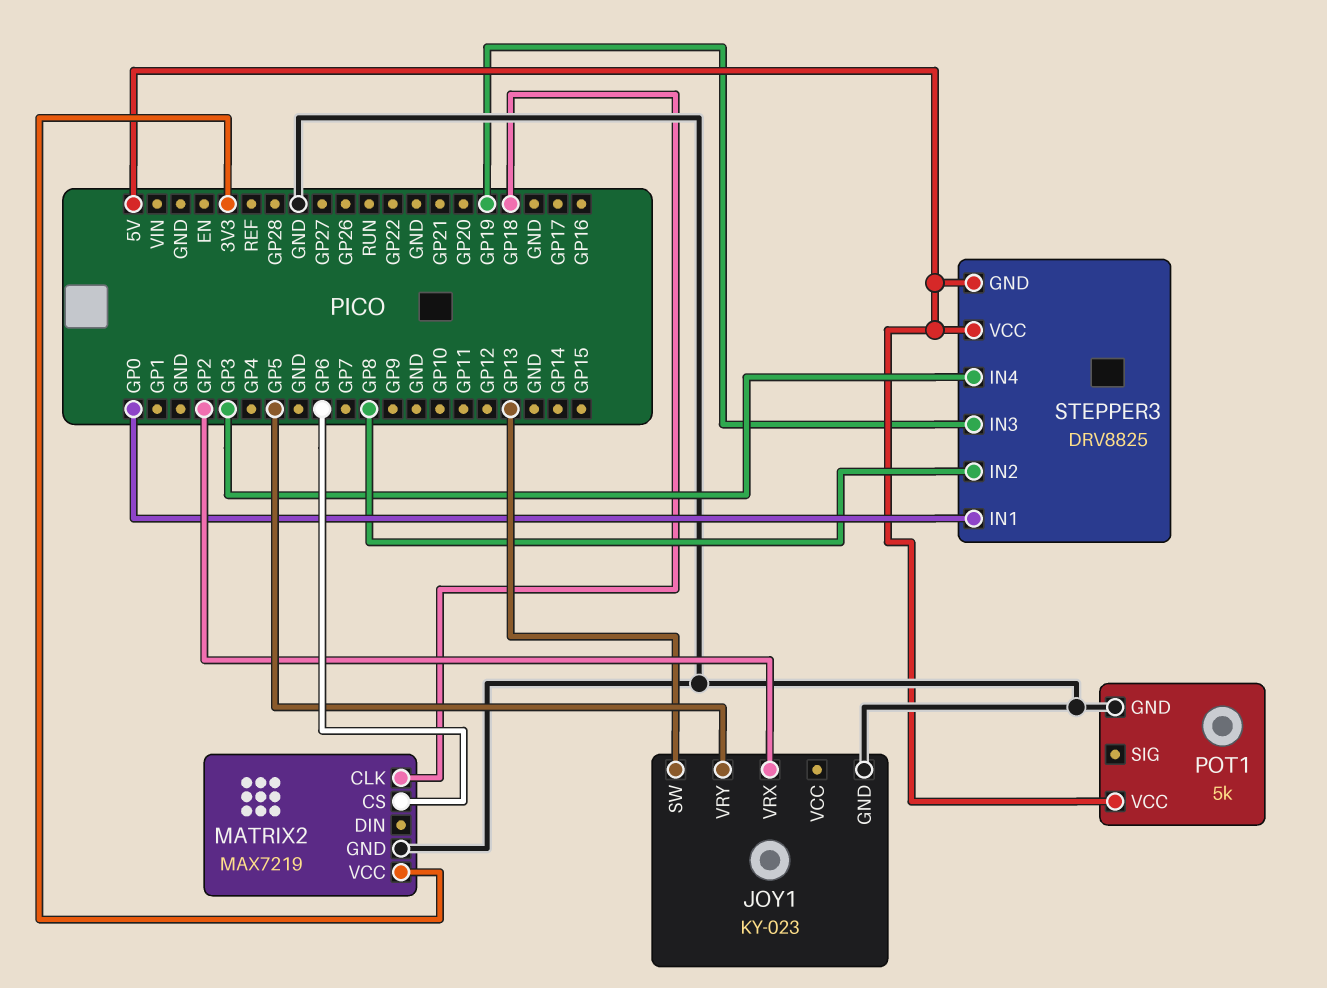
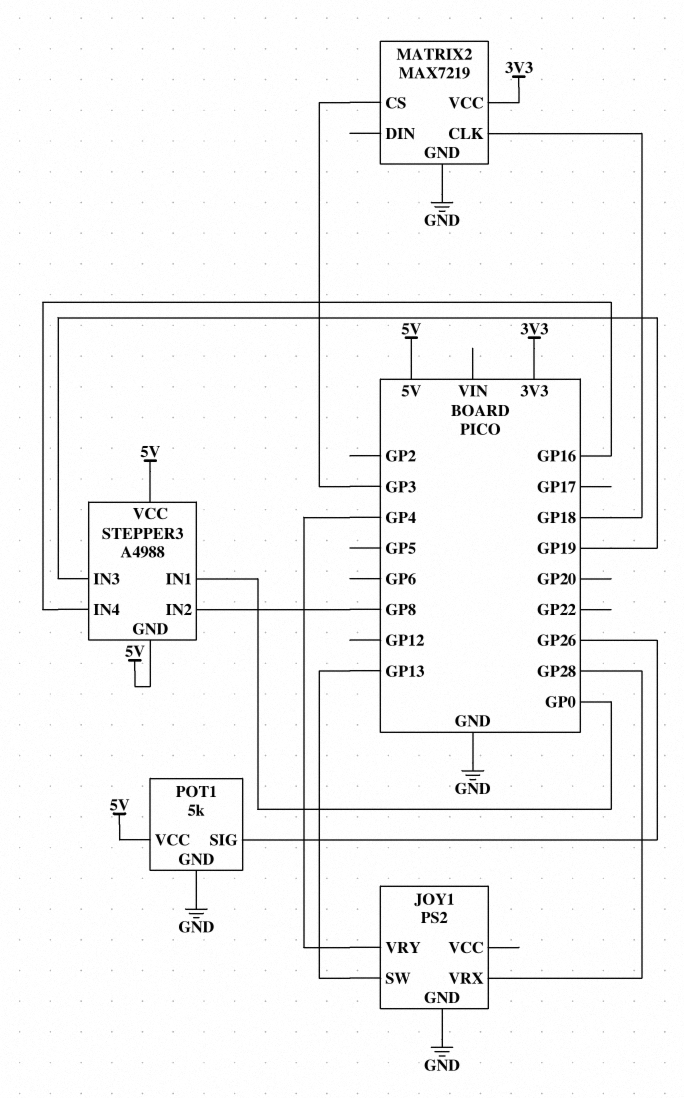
JOY1: KY-023 -> PS2
JOY1 pin VRX: GP2 -> GP28
JOY1 pin VRY: GP5 -> GP4
MATRIX2 pin CS: GP6 -> GP3
POT1 pin SIG: none -> GP26
STEPPER3: DRV8825 -> A4988
STEPPER3 pin IN4: GP3 -> GP16

